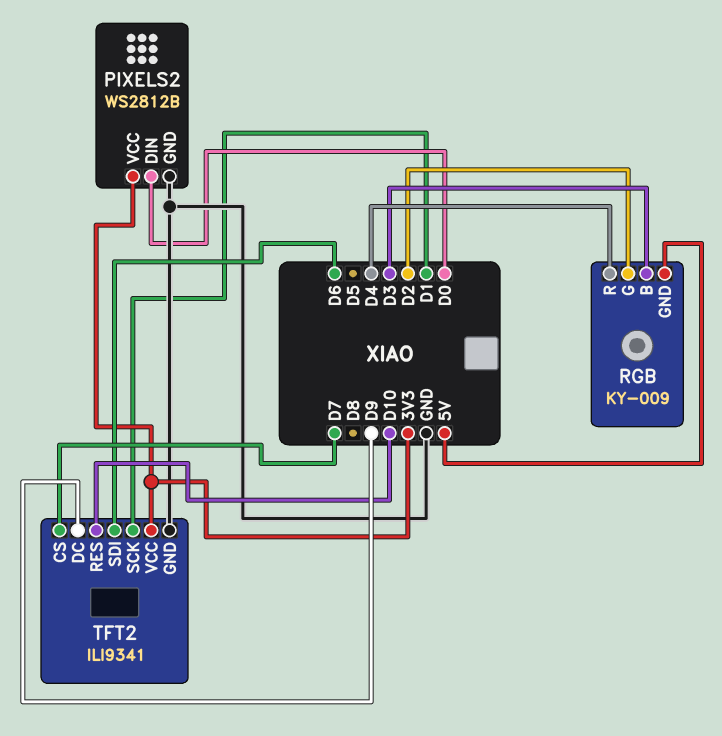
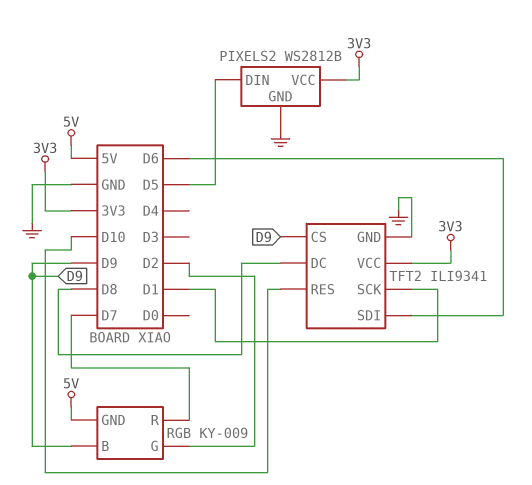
PIXELS2 pin DIN: D0 -> D5
RGB pin B: D3 -> D9
RGB pin R: D4 -> D7
TFT2 pin CS: D7 -> D9
TFT2 pin DC: D9 -> D8

